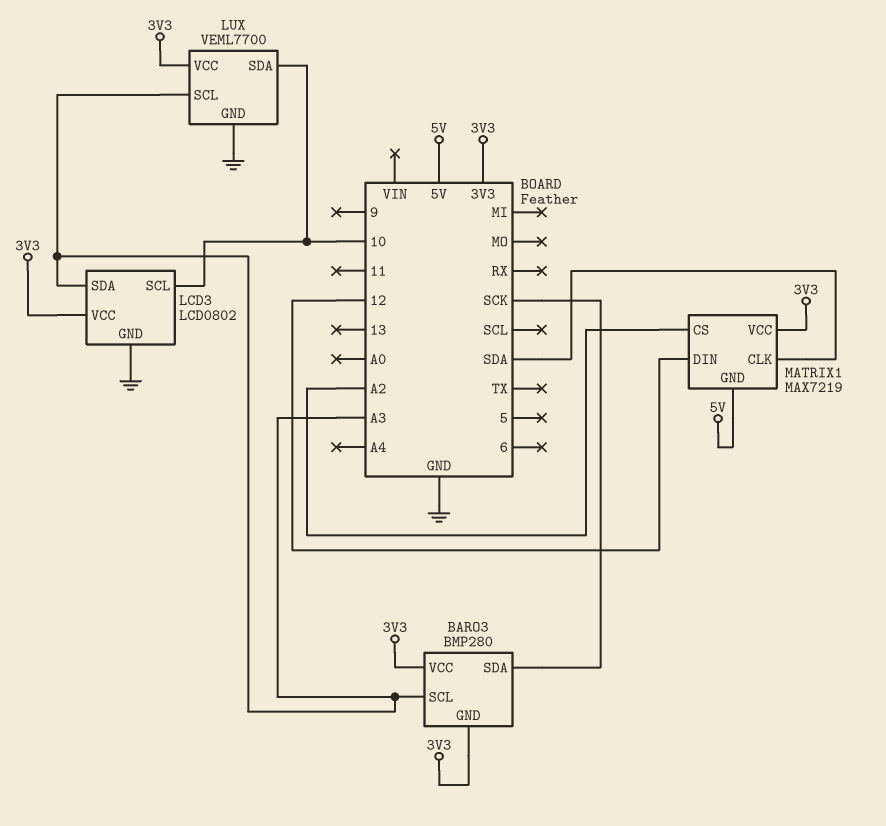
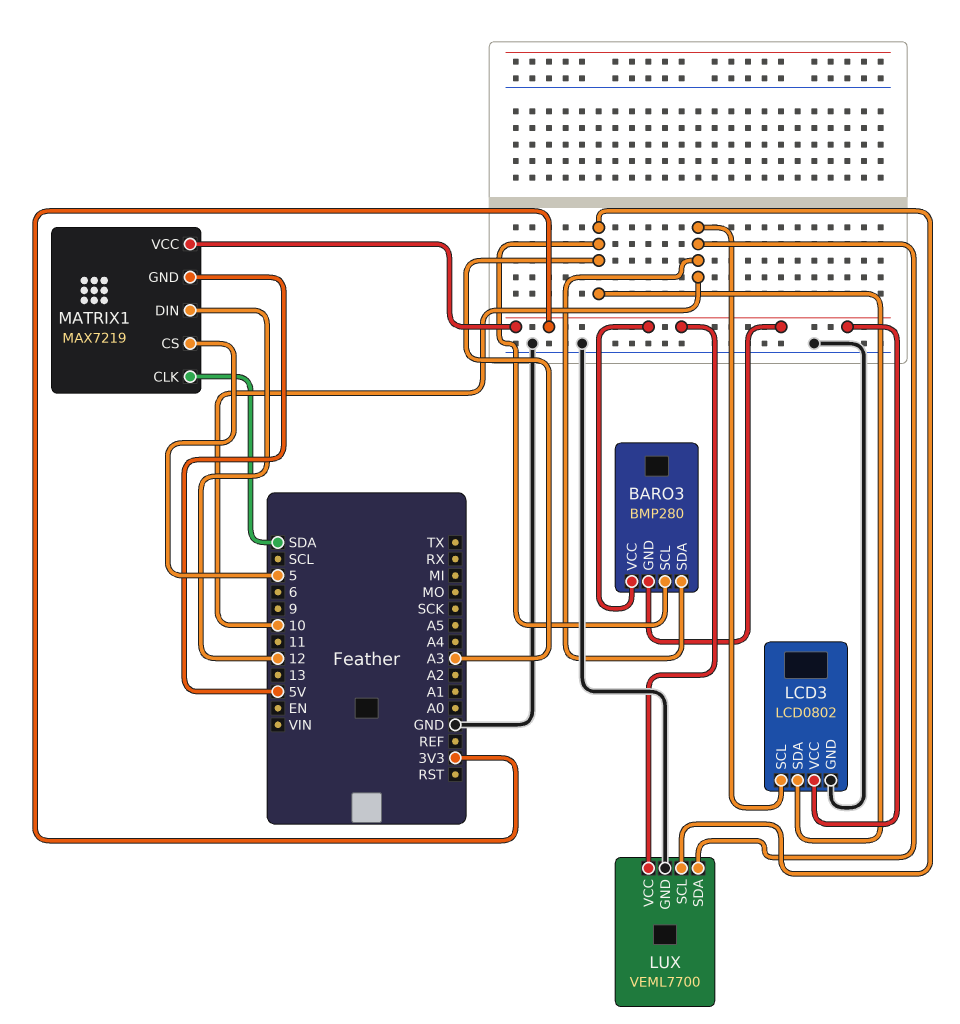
BARO3 pin SDA: SCK -> 10
MATRIX1 pin CS: A2 -> 5

